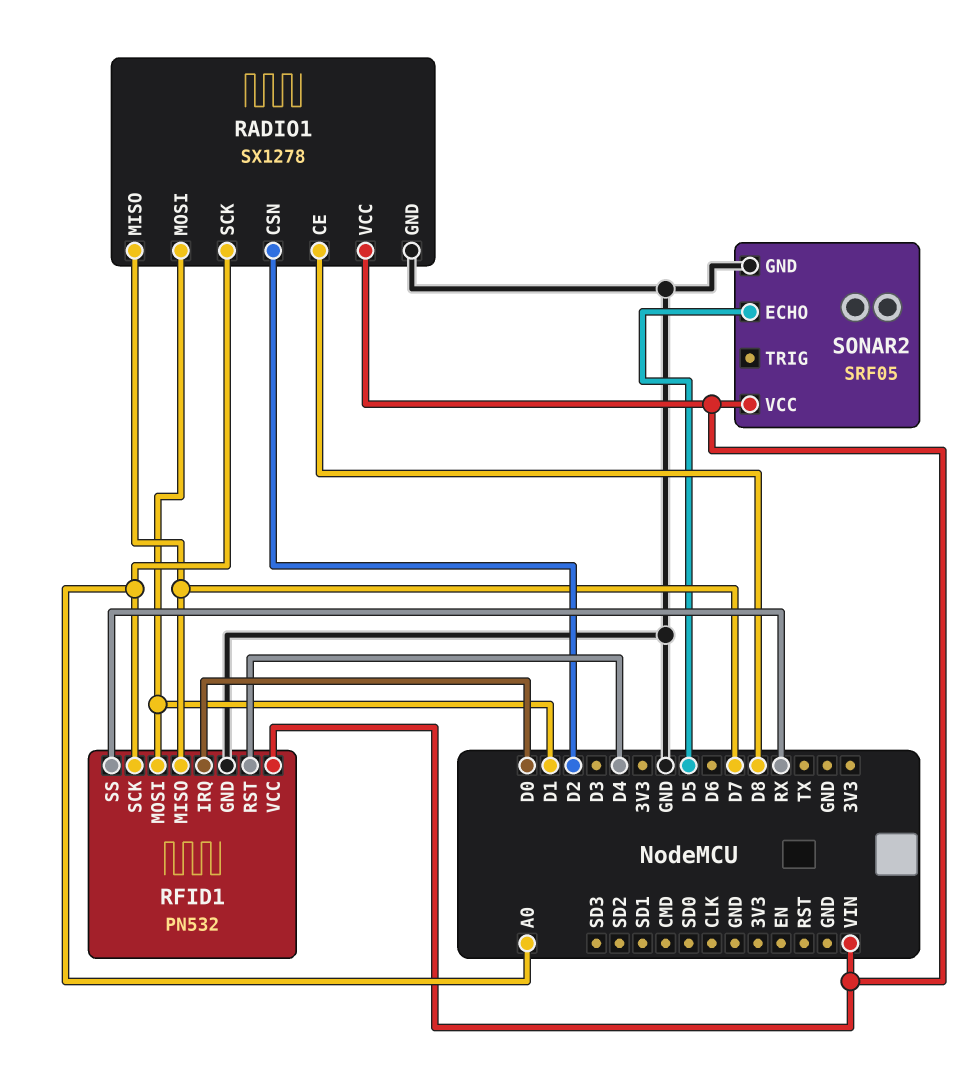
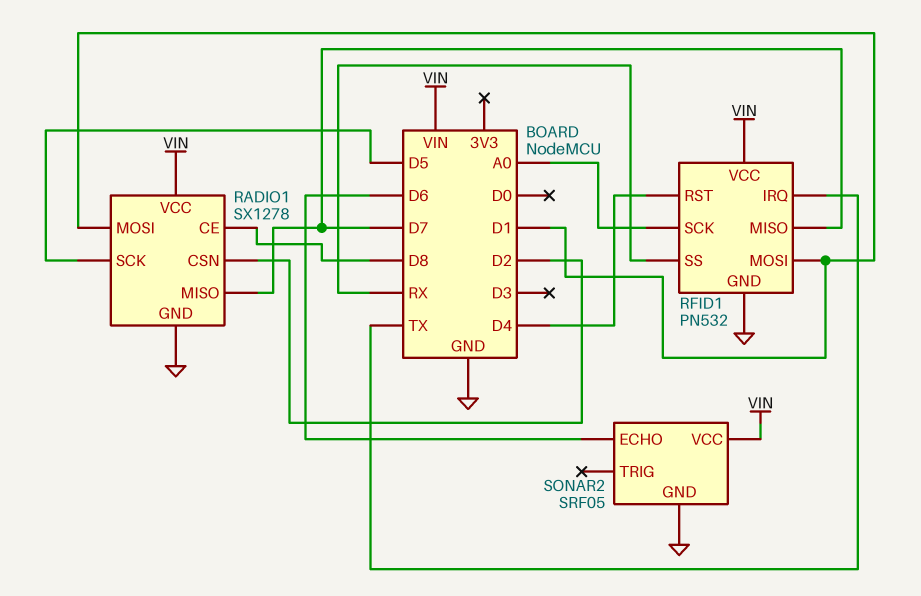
RADIO1 pin SCK: A0 -> D5
RFID1 pin IRQ: D0 -> TX
SONAR2 pin ECHO: D5 -> D6

